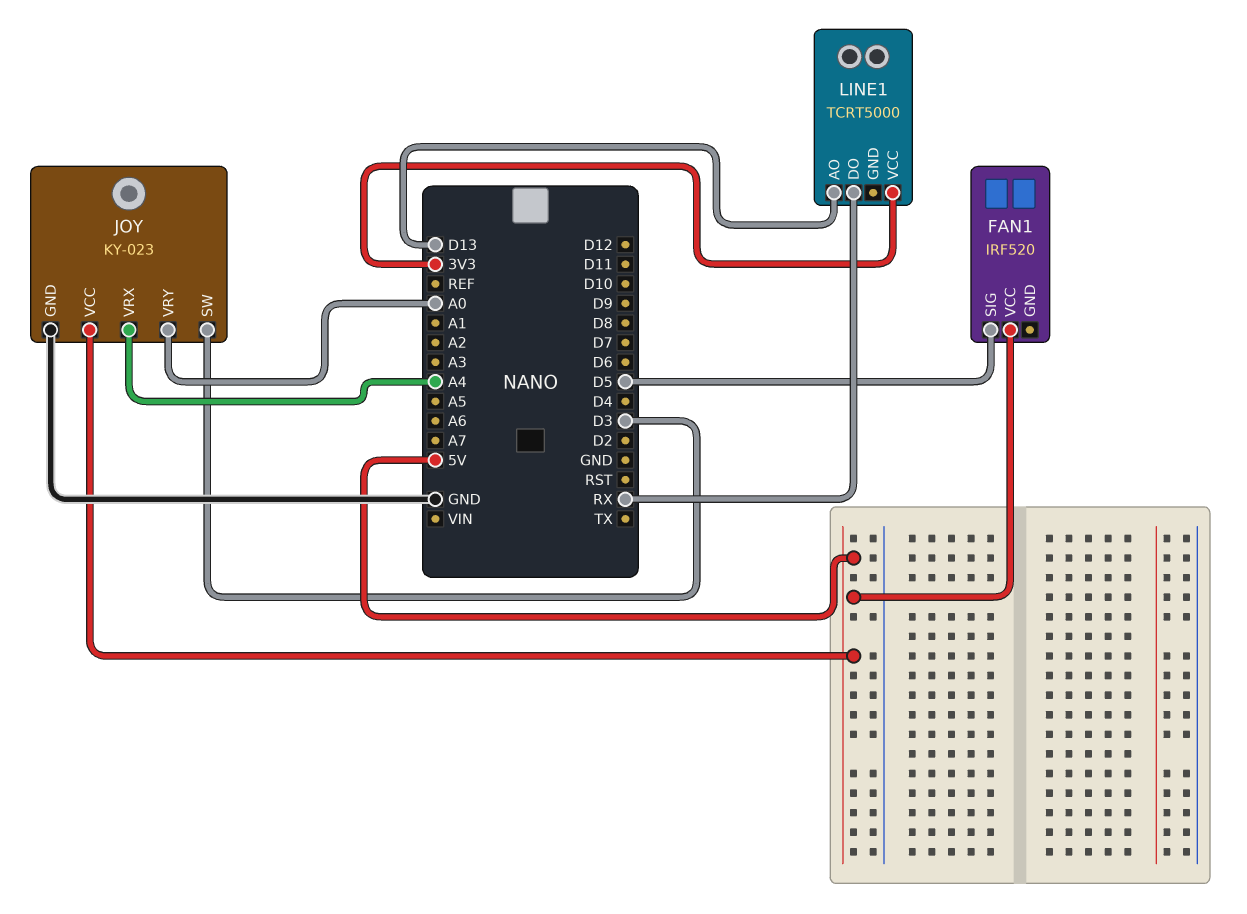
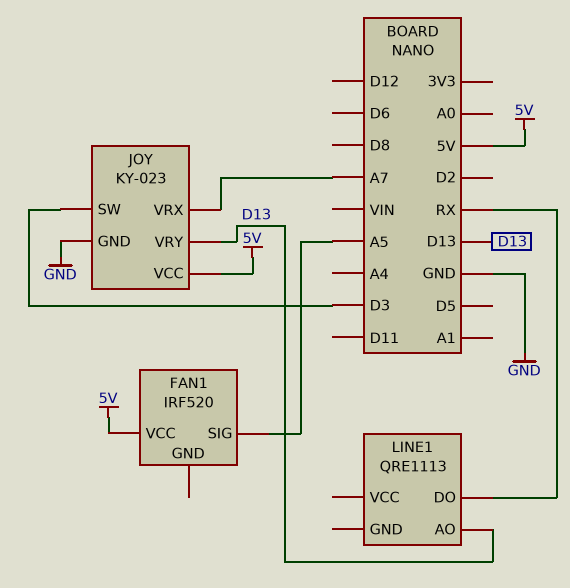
FAN1 pin SIG: D5 -> A5
JOY pin VRX: A4 -> A7
JOY pin VRY: A0 -> D13
LINE1: TCRT5000 -> QRE1113
LINE1 pin VCC: 3V3 -> none

